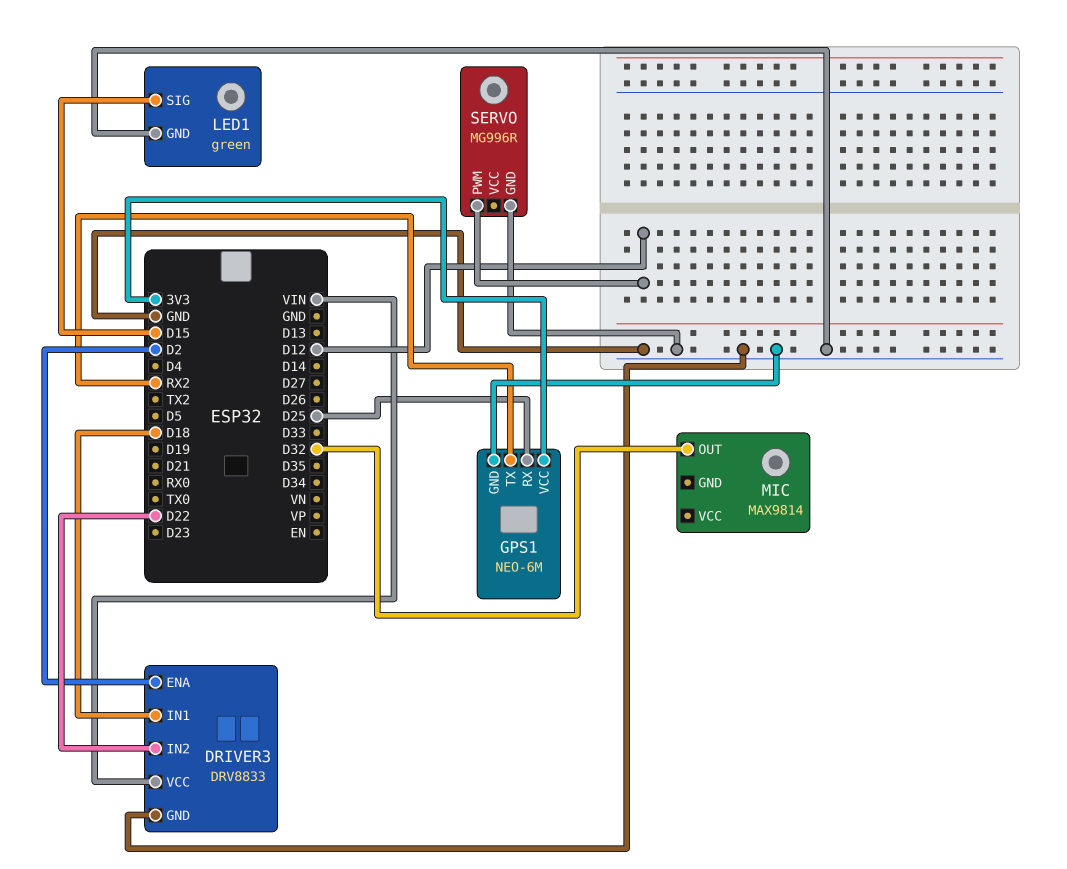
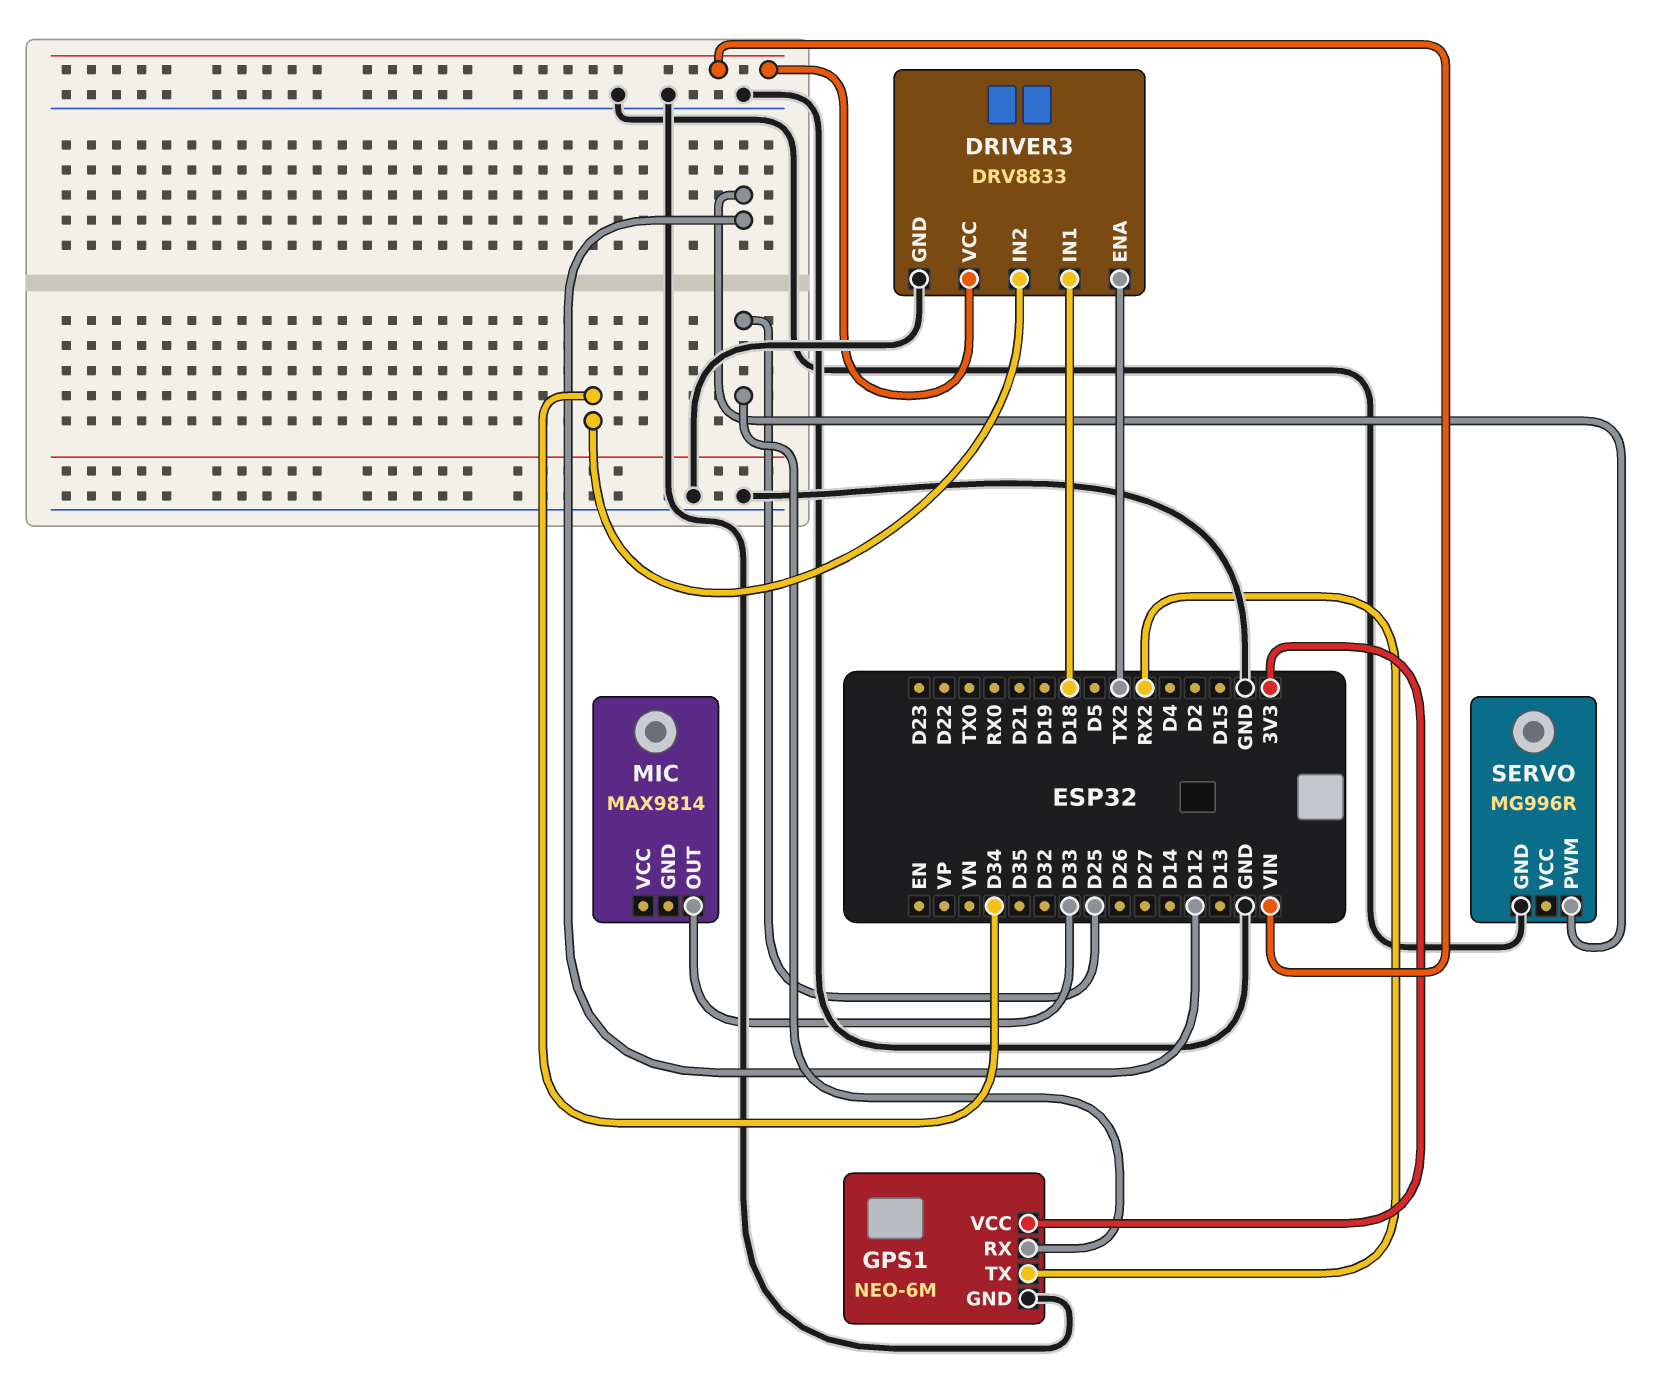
DRIVER3 pin ENA: D2 -> TX2
DRIVER3 pin IN2: D22 -> D34
LED1: green -> none
LED1 pin GND: GND -> none
LED1 pin SIG: D15 -> none
MIC pin OUT: D32 -> D33

